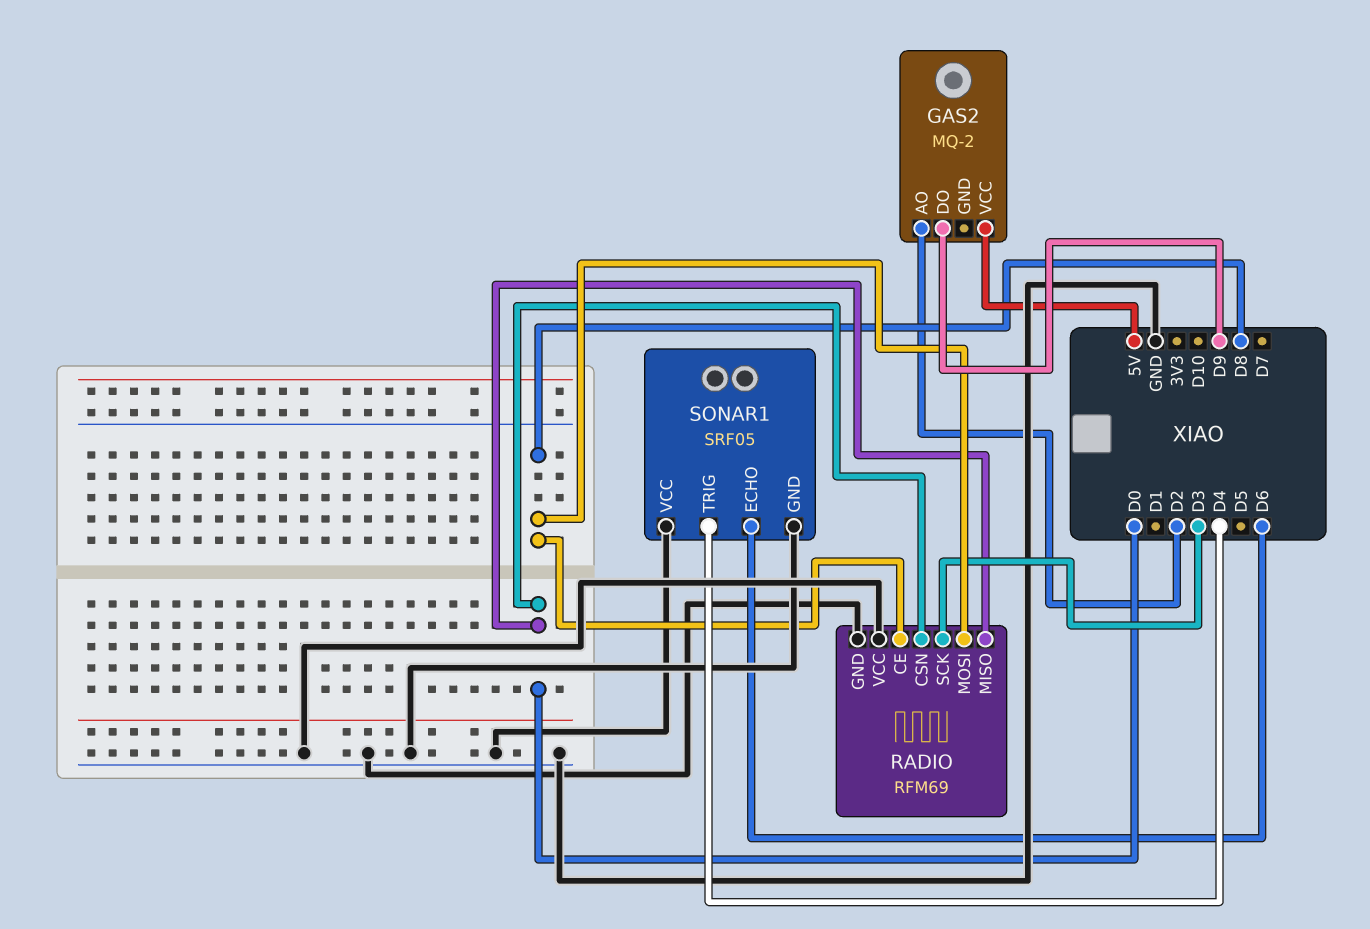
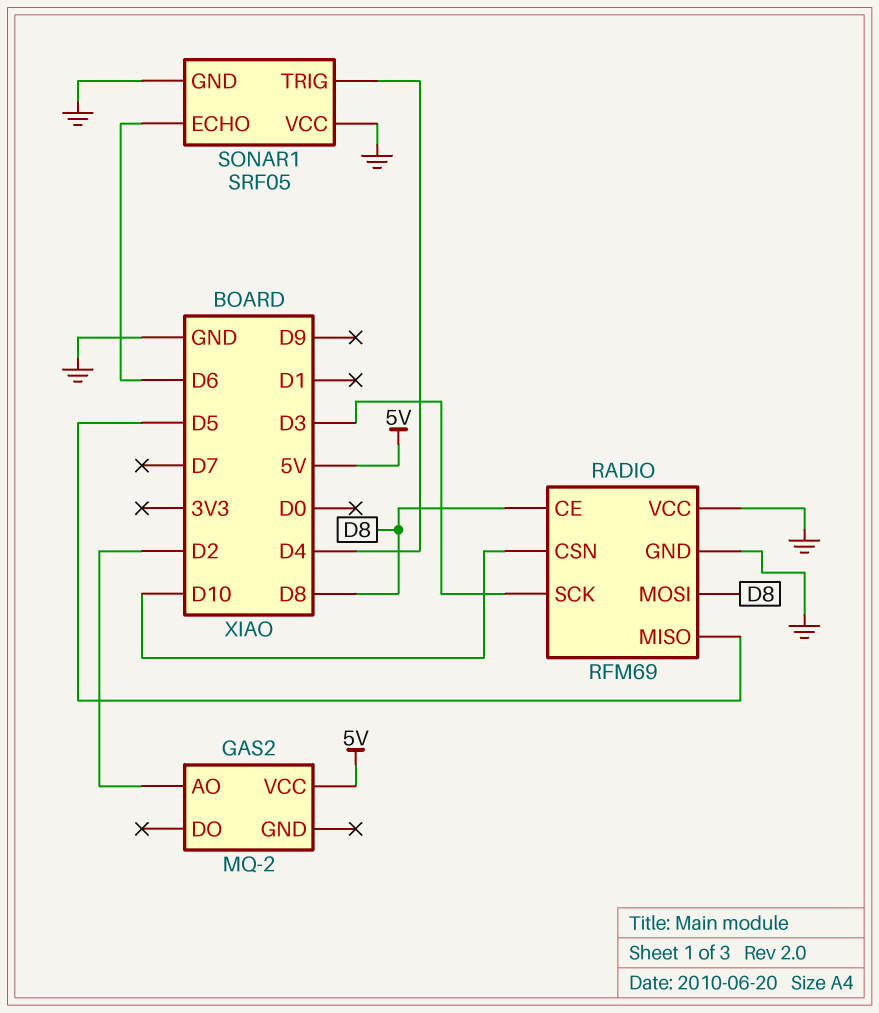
GAS2 pin DO: D9 -> none
RADIO pin CSN: D0 -> D10
RADIO pin MISO: D0 -> D5

